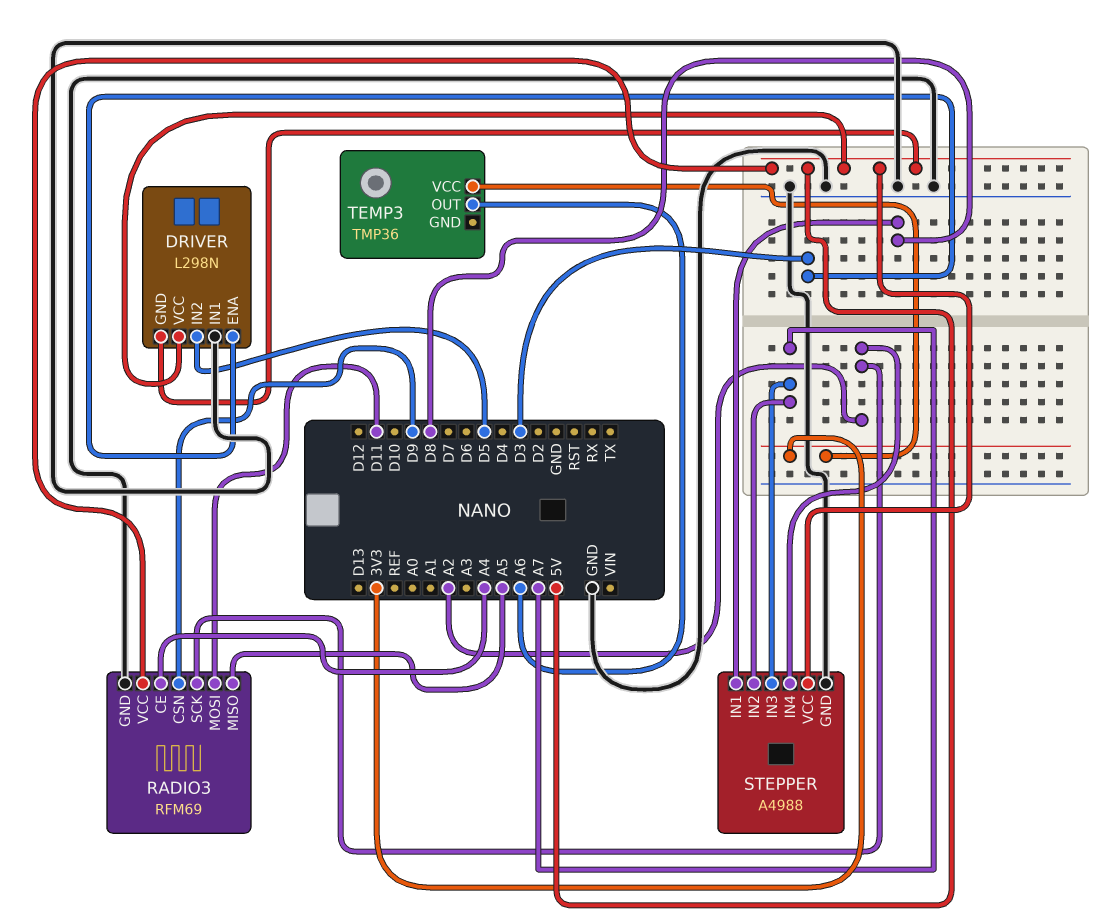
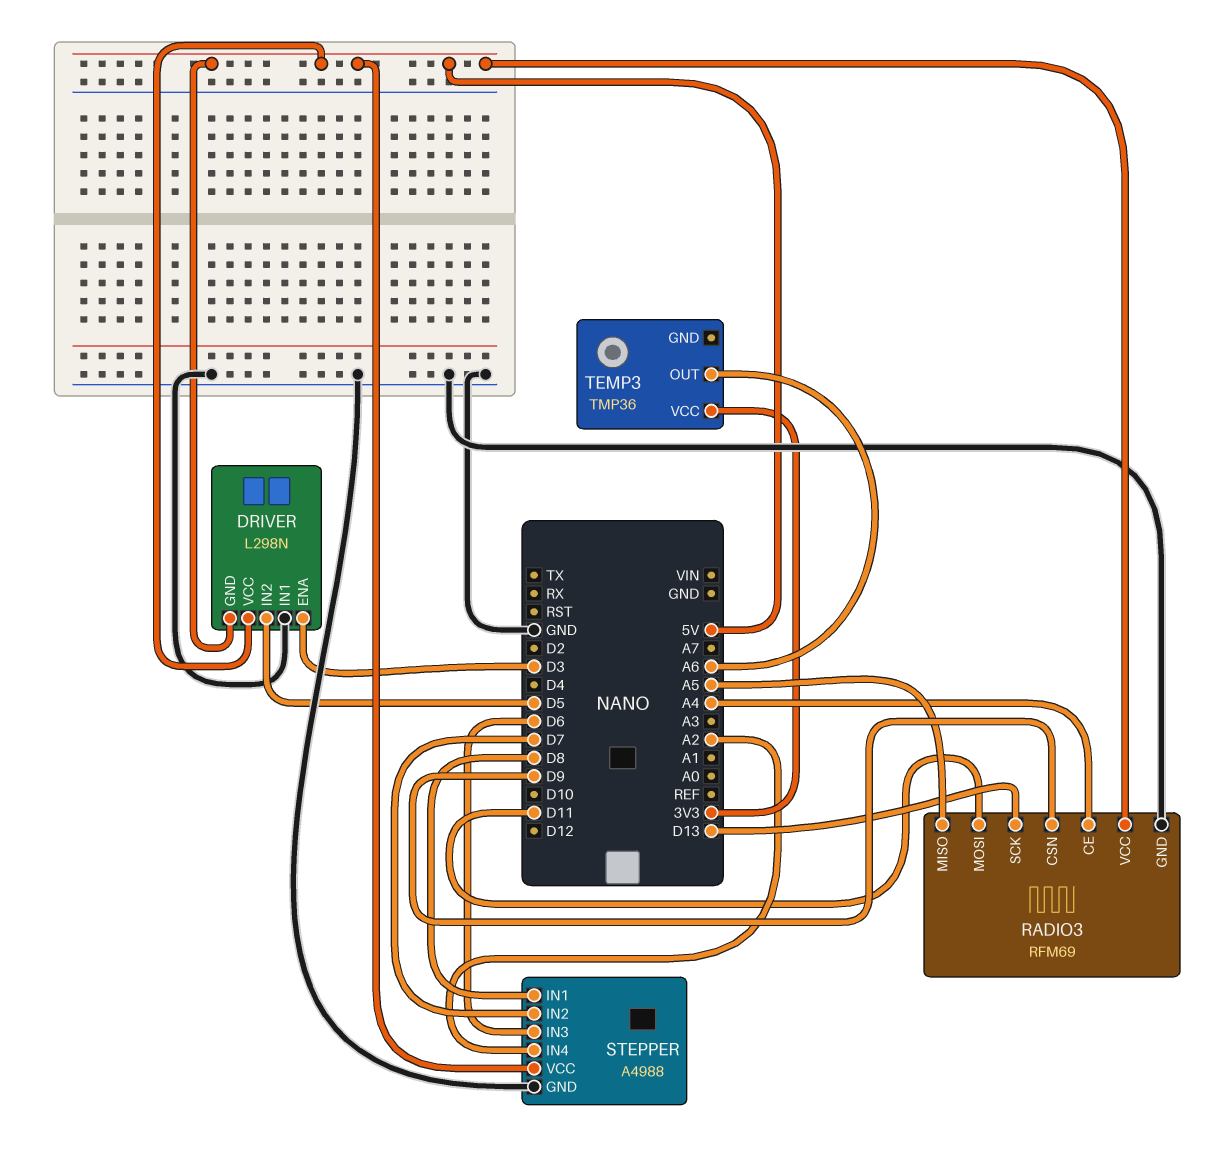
RADIO3 pin SCK: A2 -> D13
STEPPER pin IN2: A7 -> D7
STEPPER pin IN3: A7 -> D6

